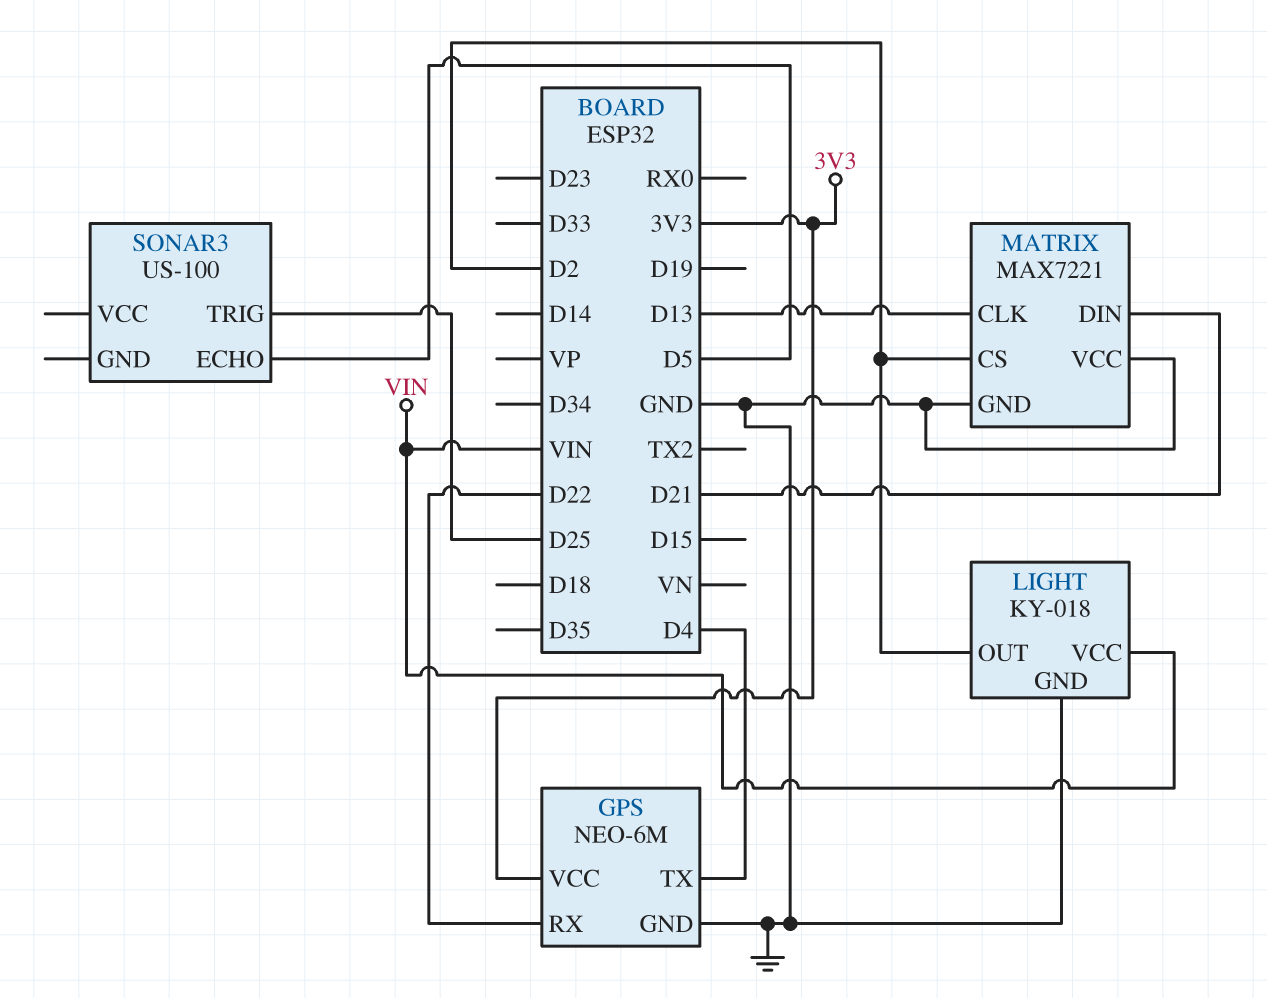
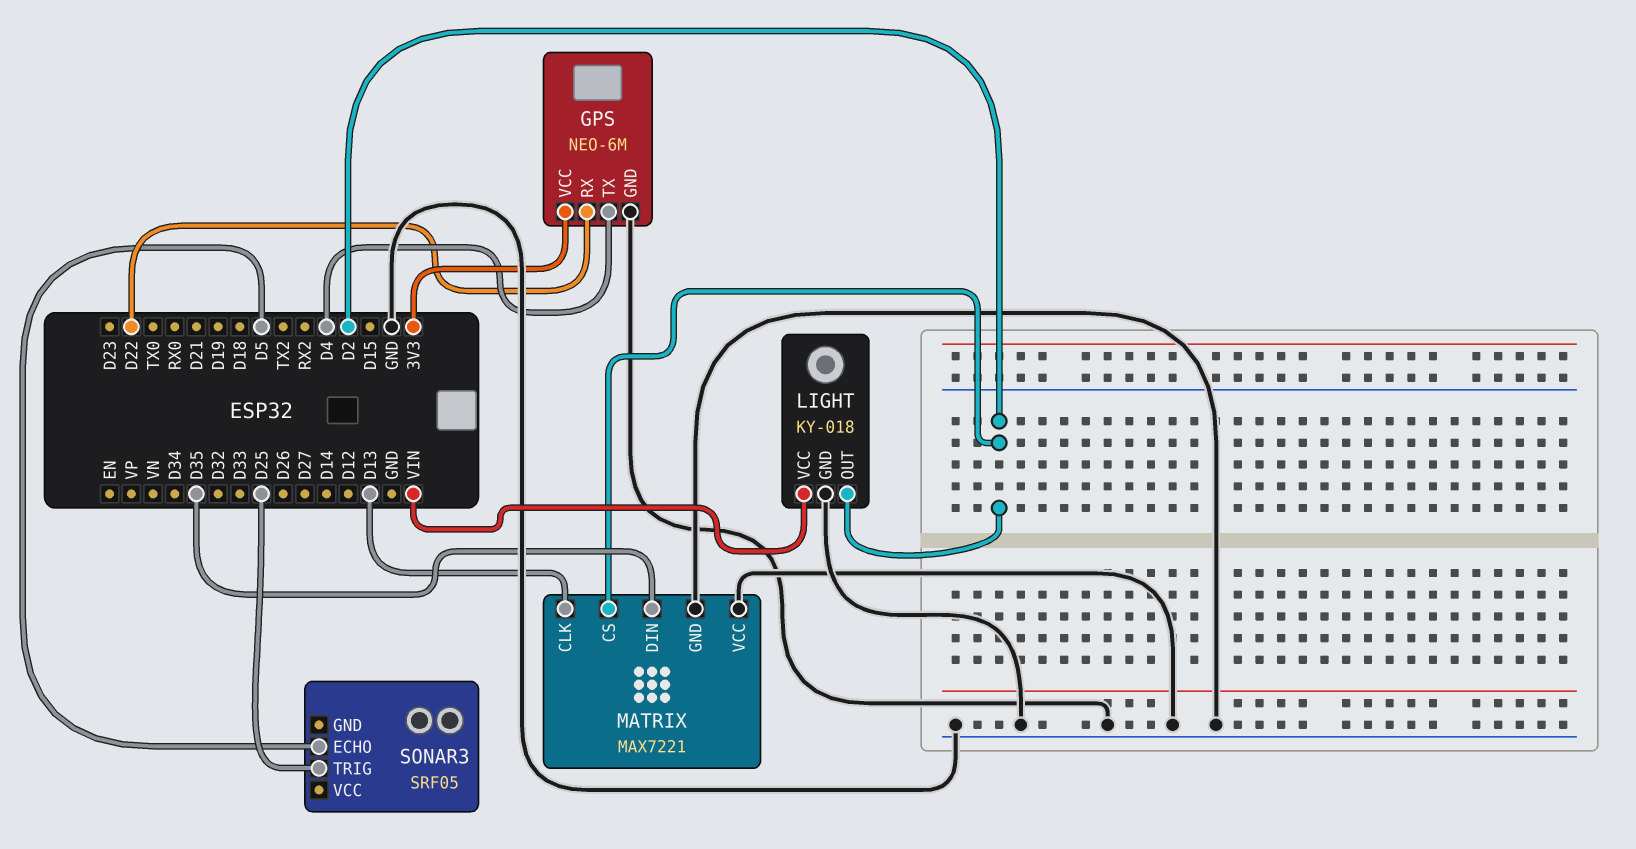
MATRIX pin DIN: D21 -> D35
SONAR3: US-100 -> SRF05

